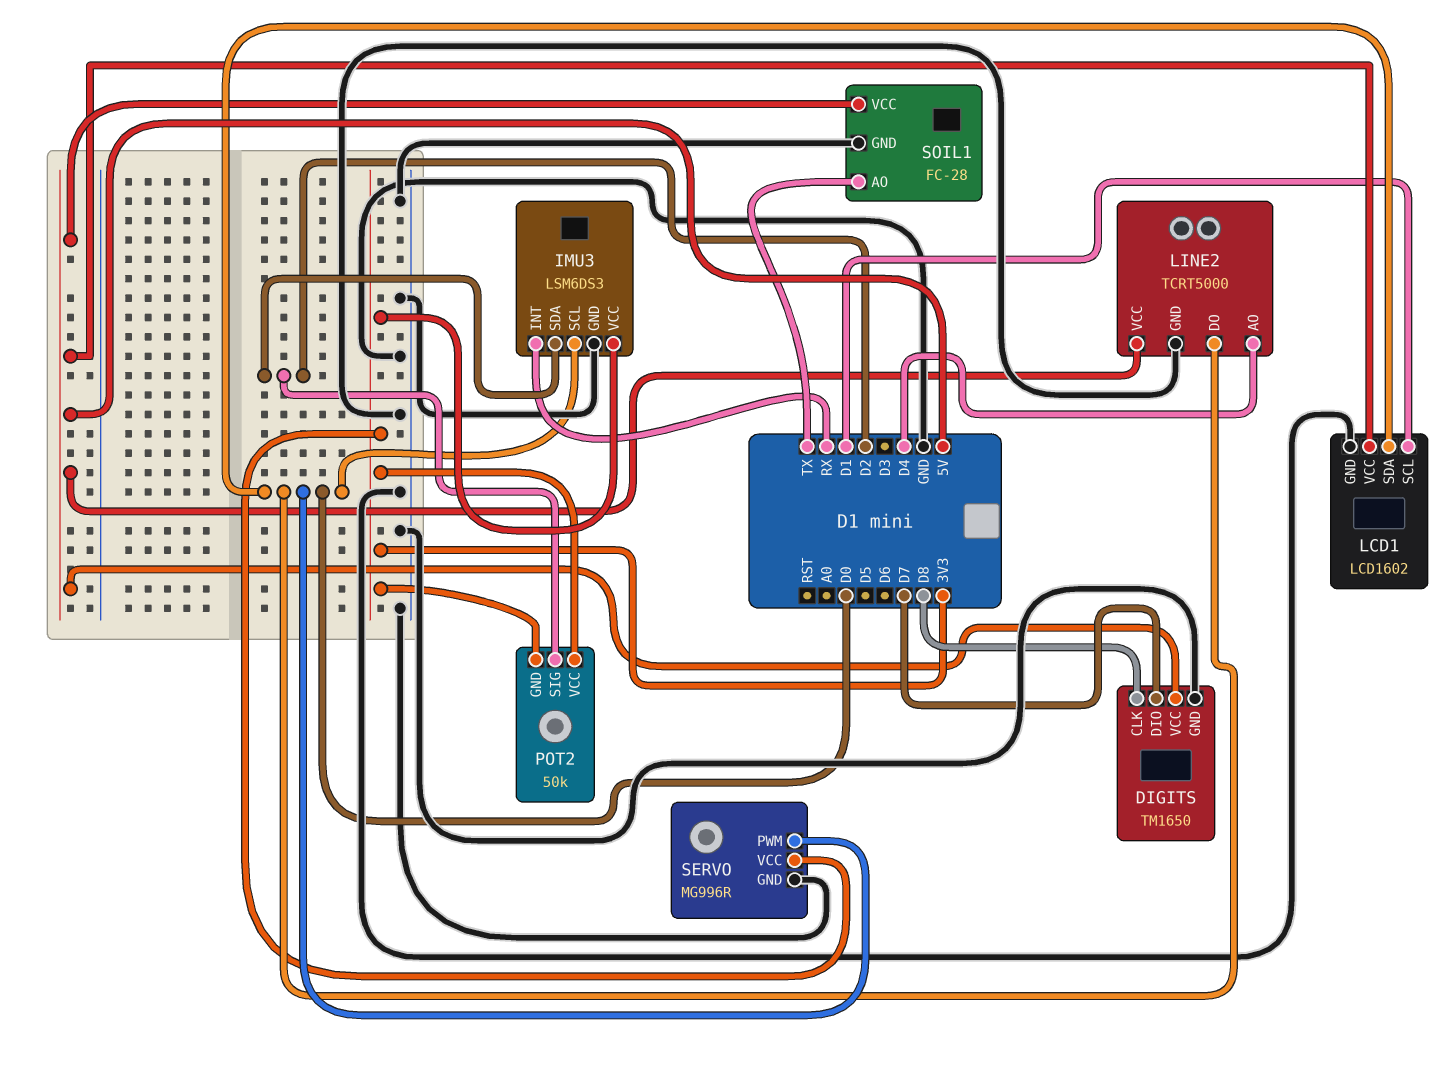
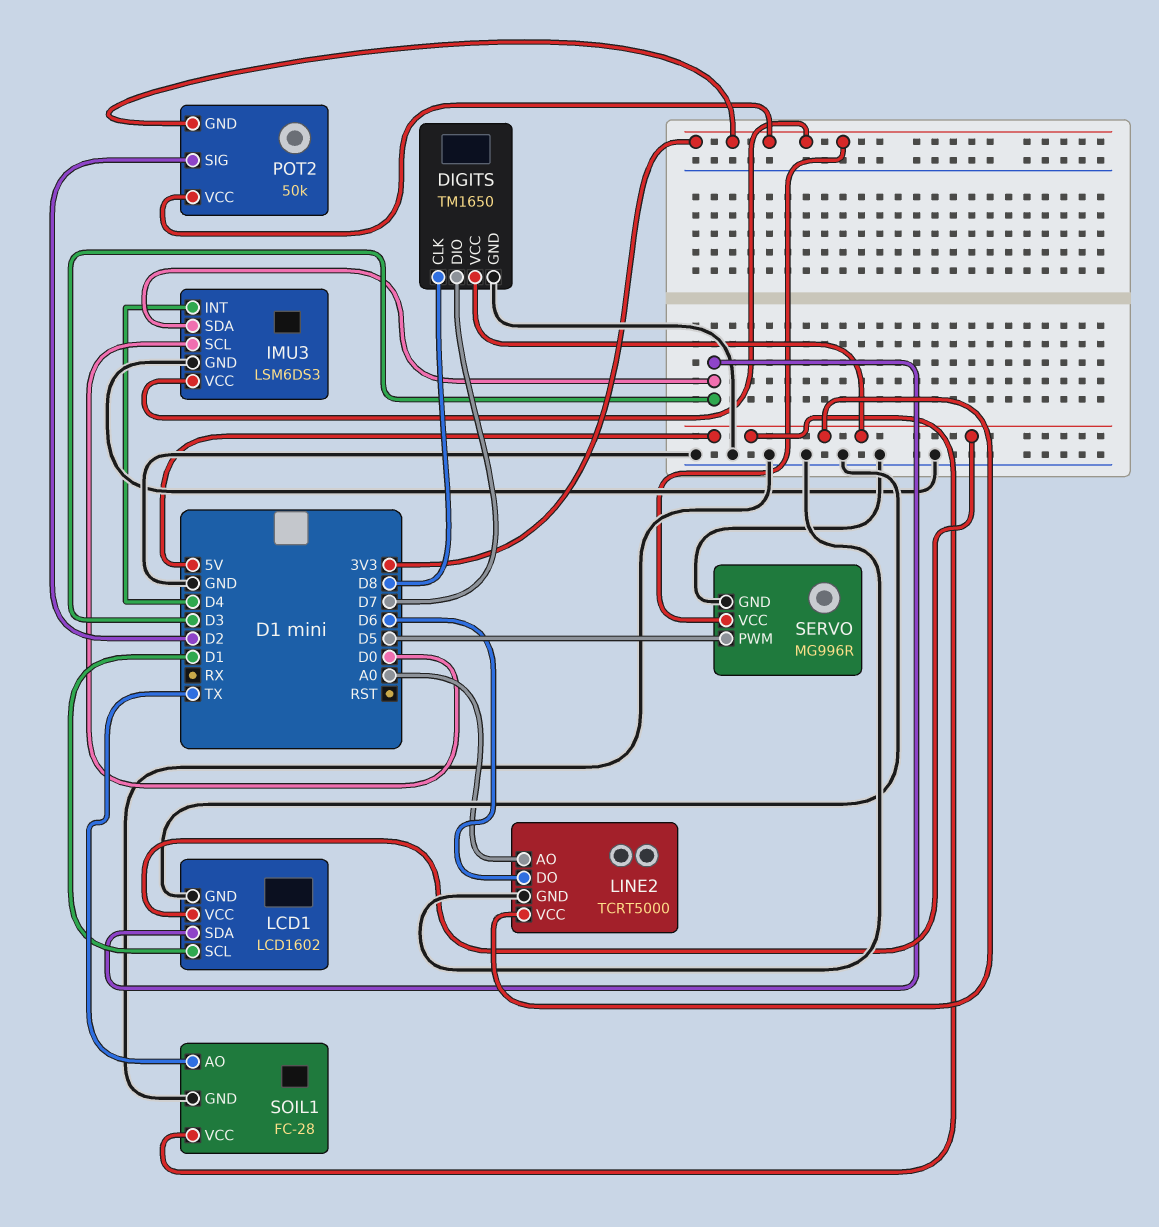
IMU3 pin INT: RX -> D4
IMU3 pin SDA: D2 -> D3
LCD1 pin SDA: D0 -> D3
LINE2 pin AO: D4 -> A0
LINE2 pin DO: D0 -> D6
SERVO pin PWM: D0 -> D5

